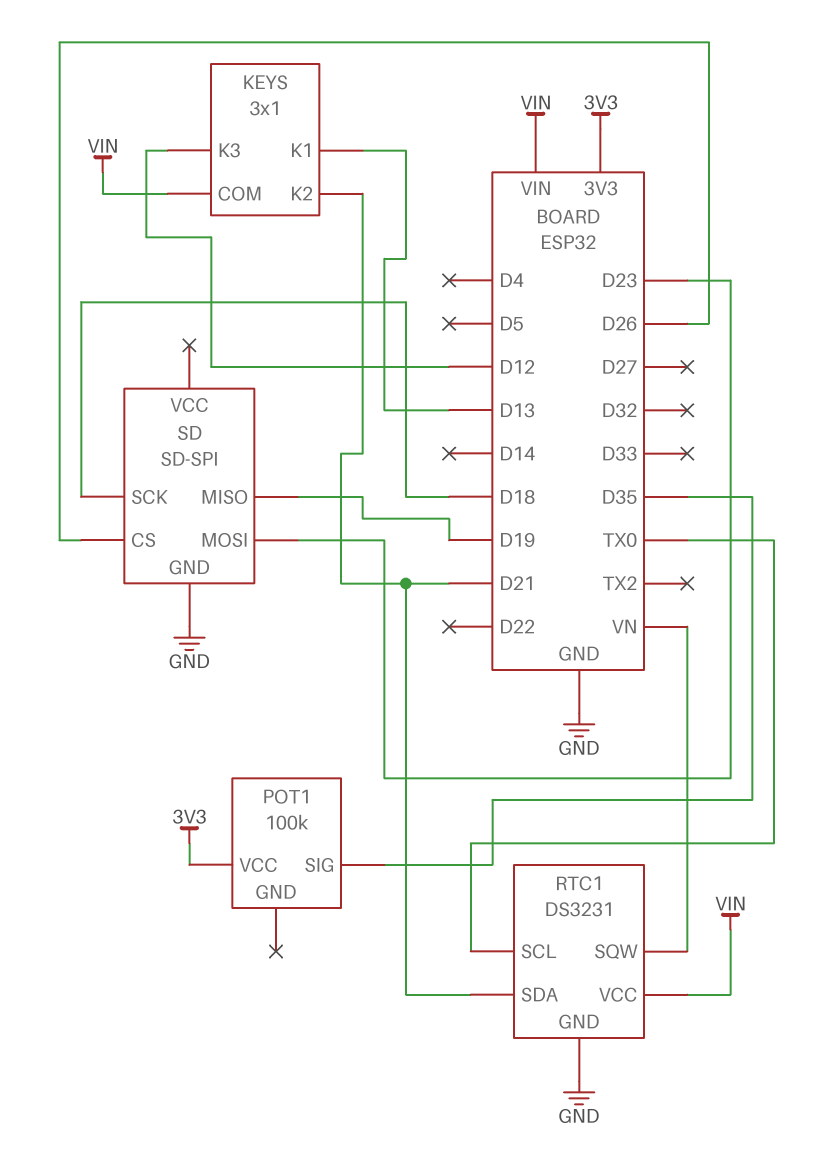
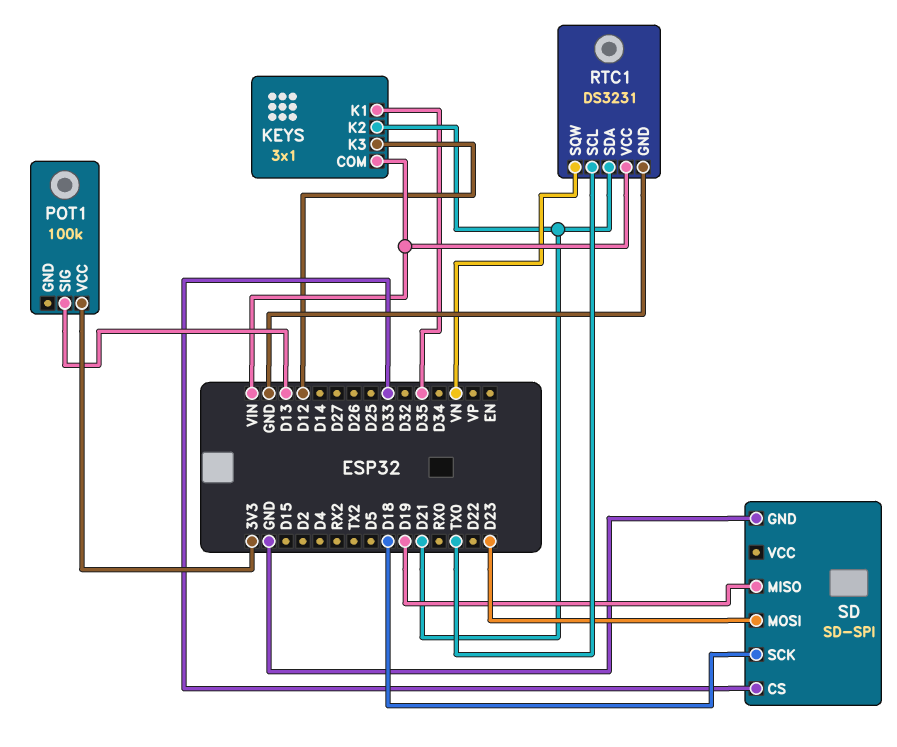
KEYS pin K1: D13 -> D35
POT1 pin SIG: D35 -> D13
SD pin CS: D26 -> D33

